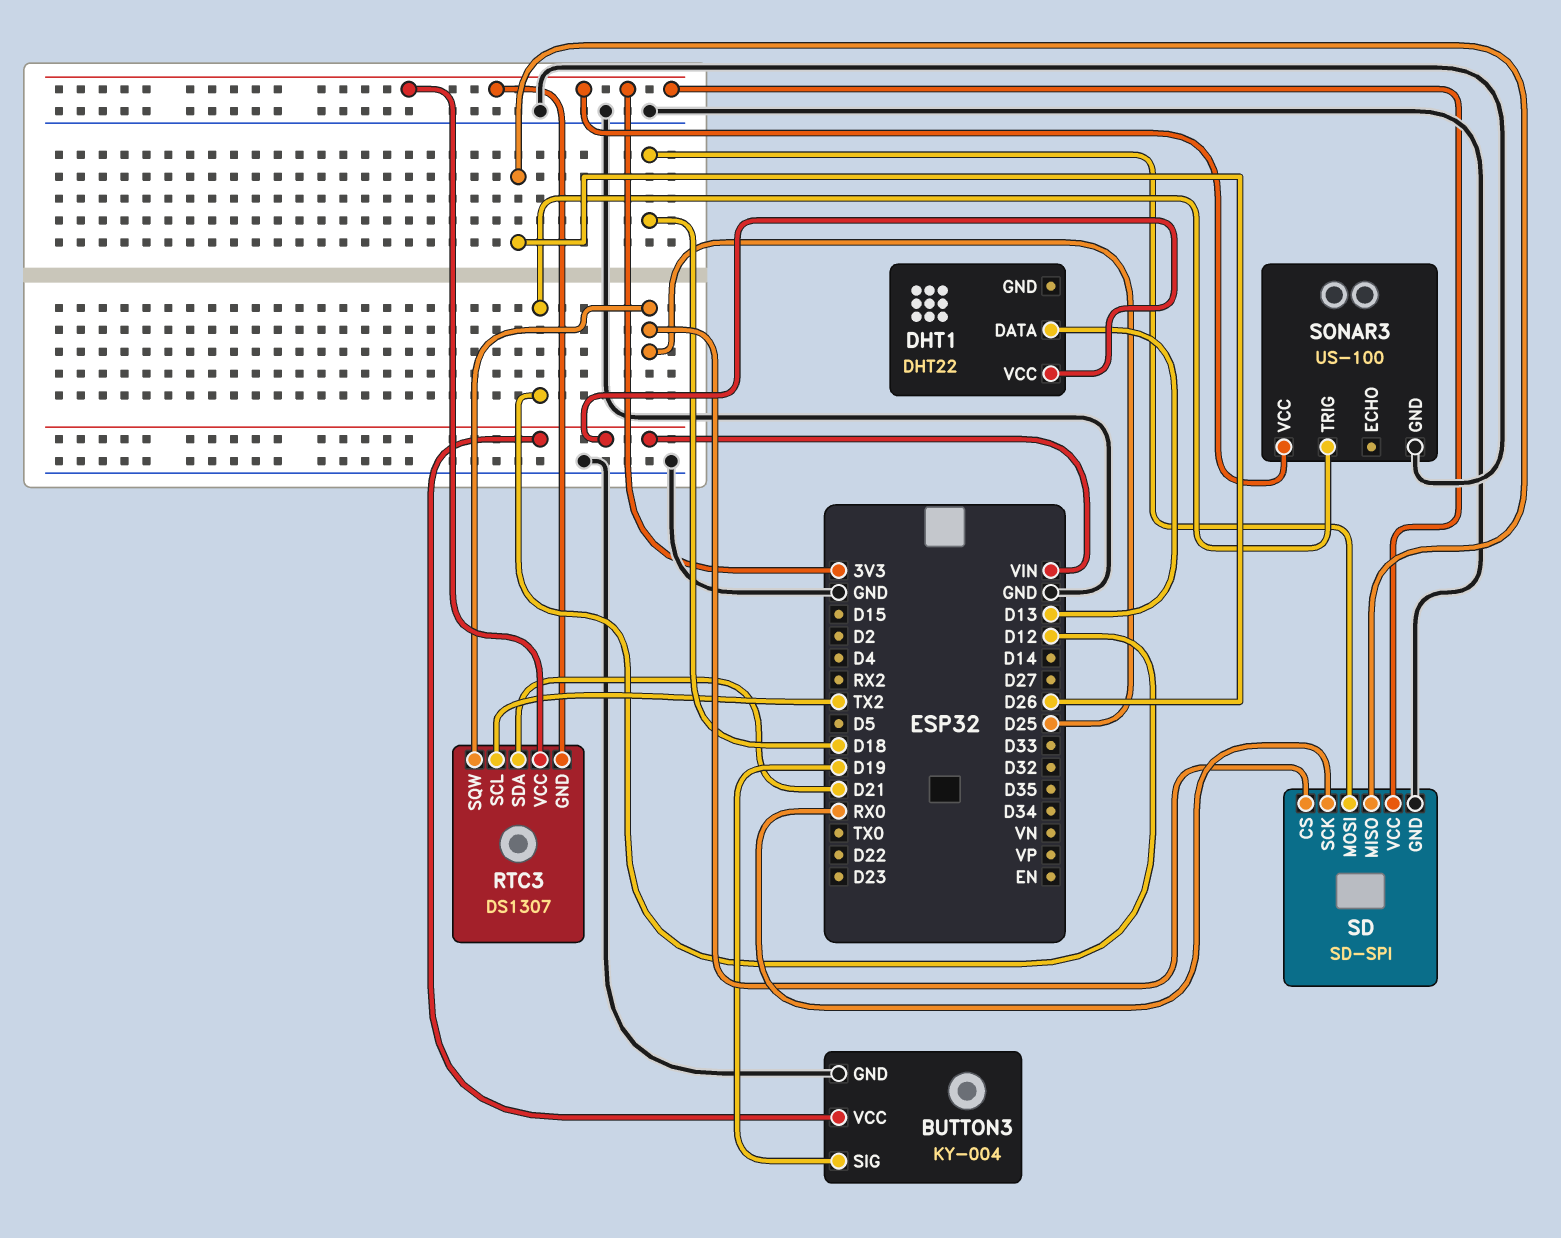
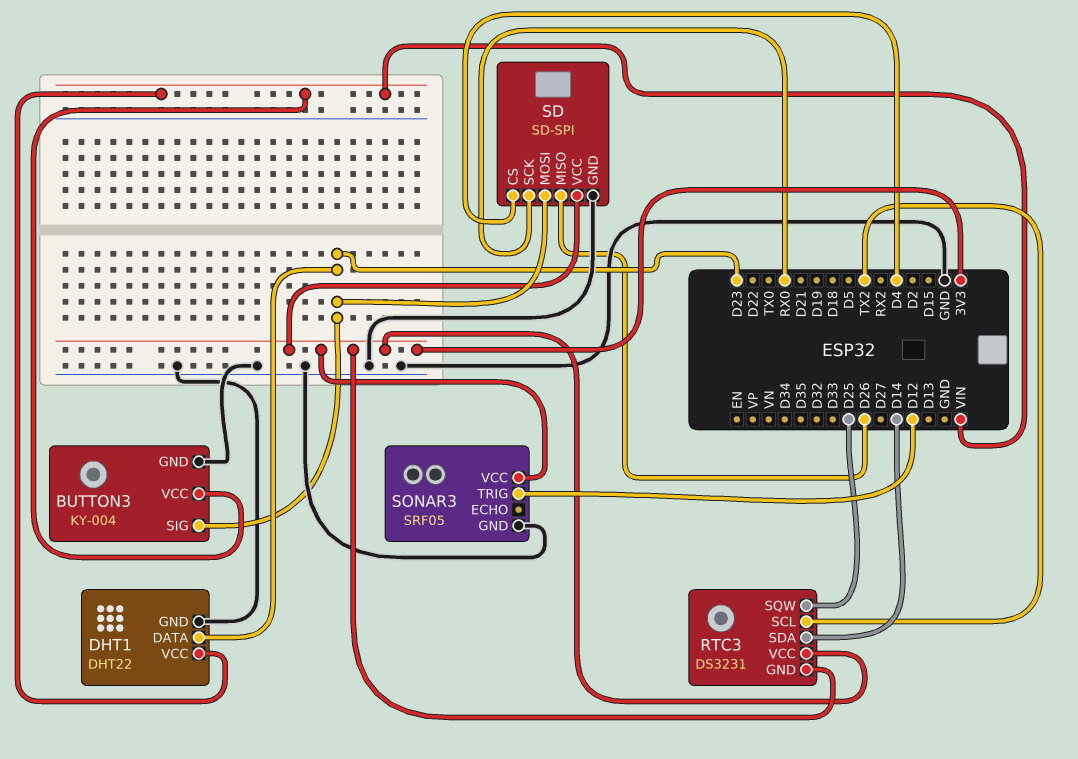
BUTTON3 pin SIG: D19 -> D23
DHT1 pin DATA: D13 -> D23
DHT1 pin GND: none -> GND
RTC3: DS1307 -> DS3231
RTC3 pin SDA: D21 -> D14
SD pin CS: D25 -> D4
SD pin MOSI: D18 -> D23
SONAR3: US-100 -> SRF05

